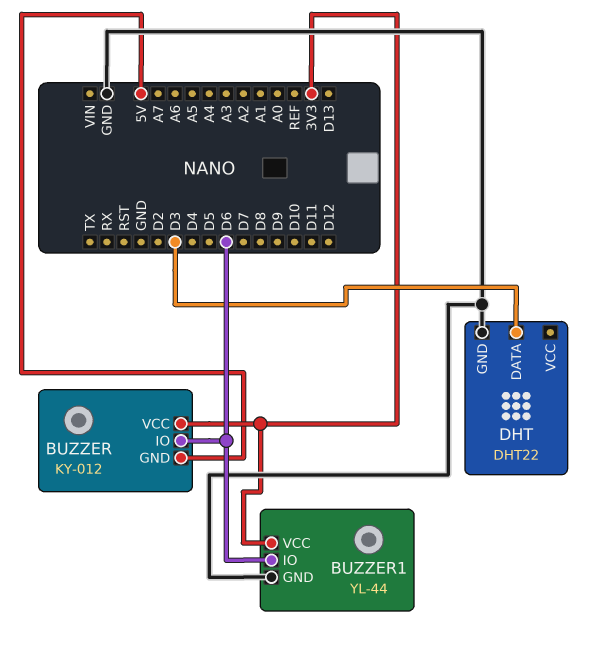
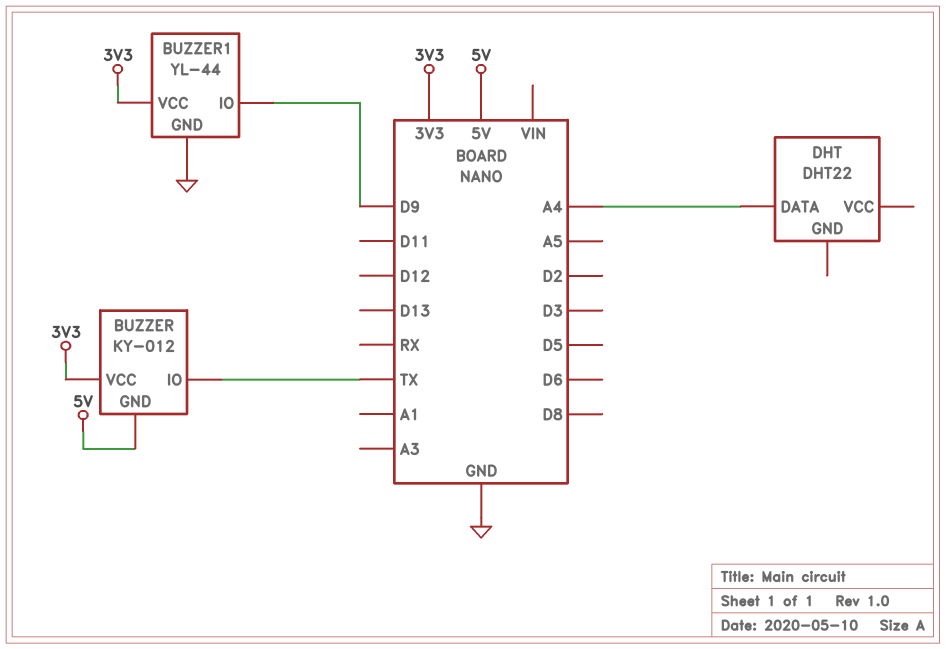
BUZZER pin IO: D6 -> TX
BUZZER1 pin IO: D6 -> D9
DHT pin DATA: D3 -> A4
DHT pin GND: GND -> none

